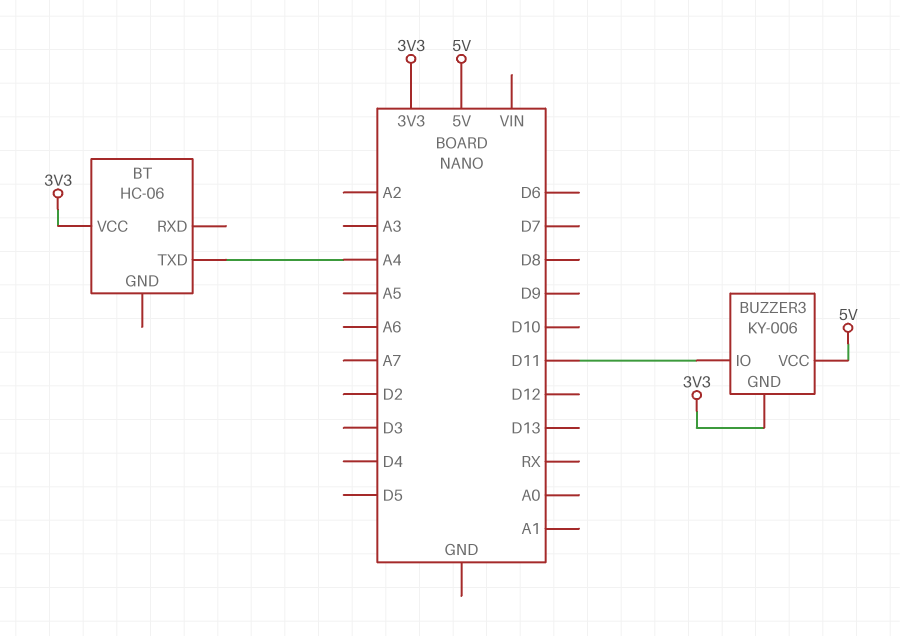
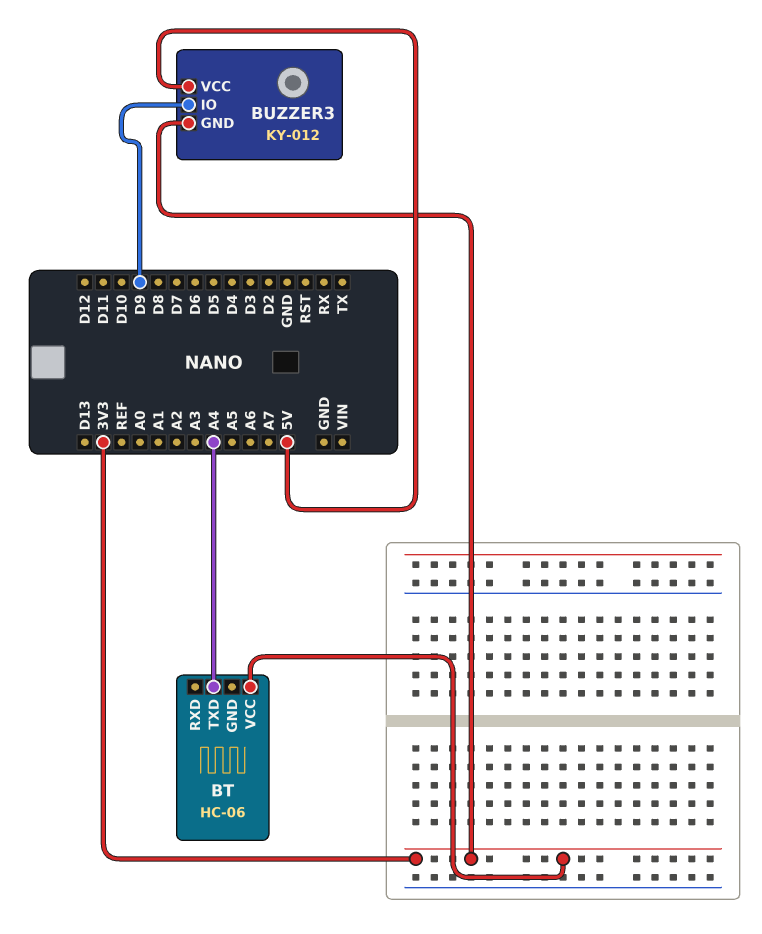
BUZZER3: KY-006 -> KY-012
BUZZER3 pin IO: D11 -> D9

